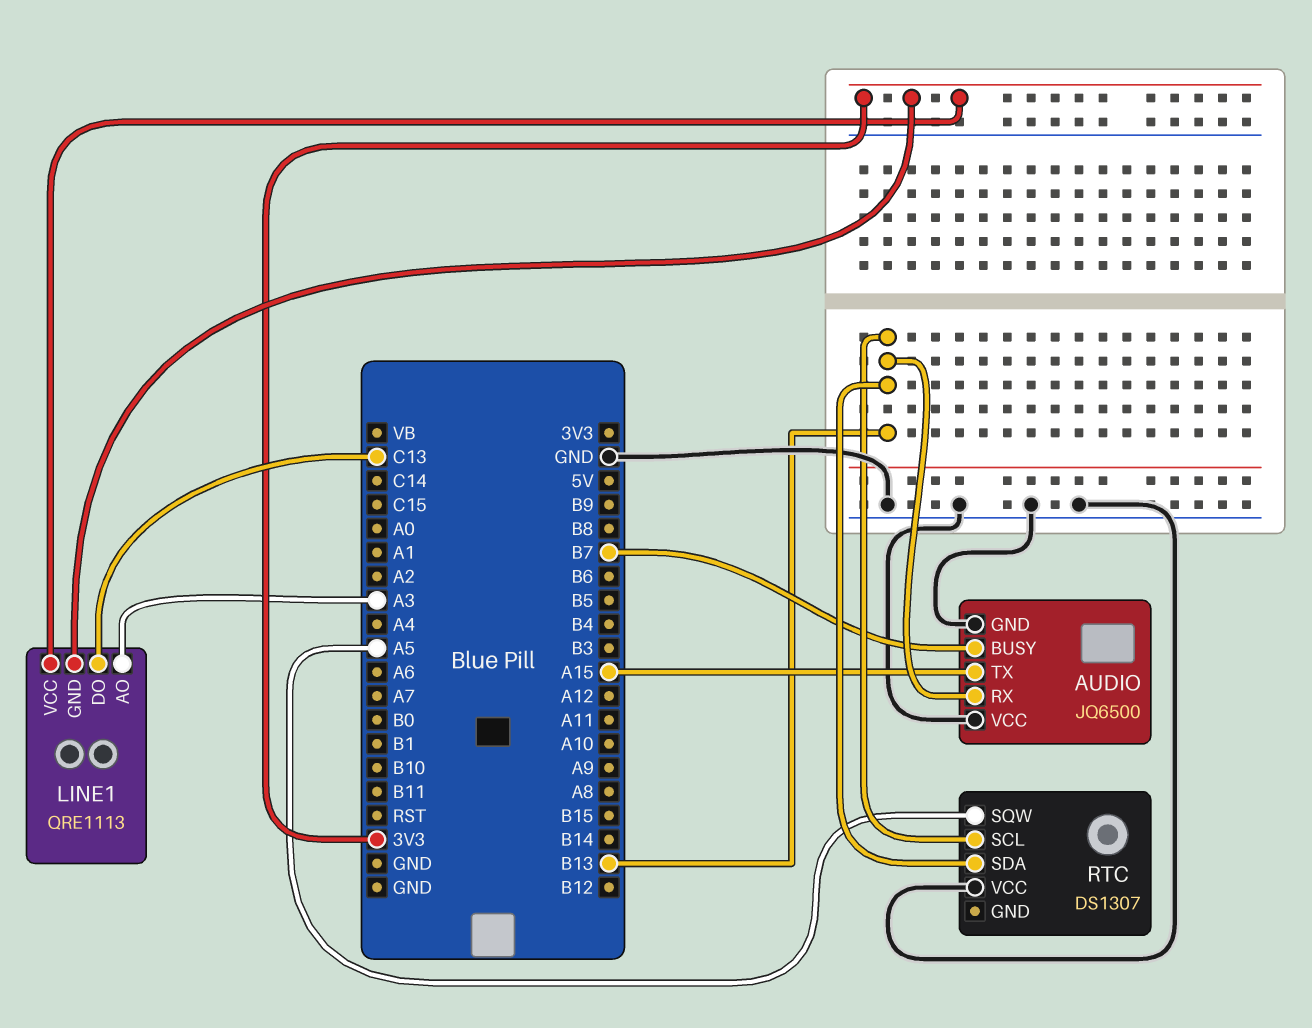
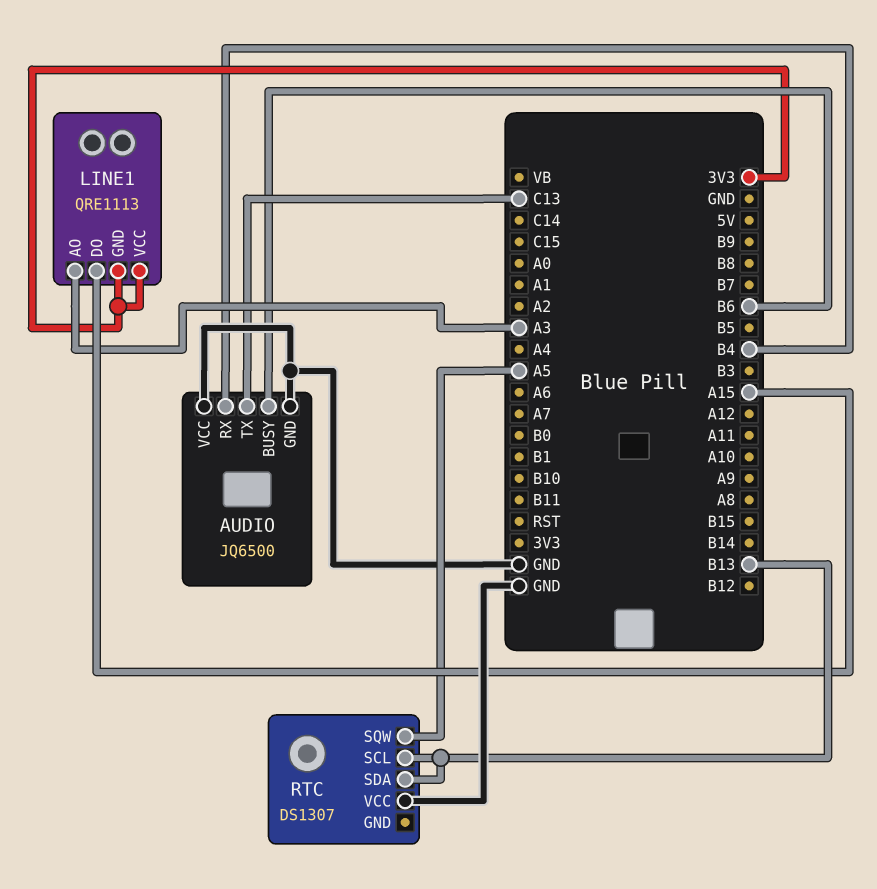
AUDIO pin BUSY: B7 -> B6
AUDIO pin RX: B13 -> B4
AUDIO pin TX: A15 -> C13
LINE1 pin DO: C13 -> A15

